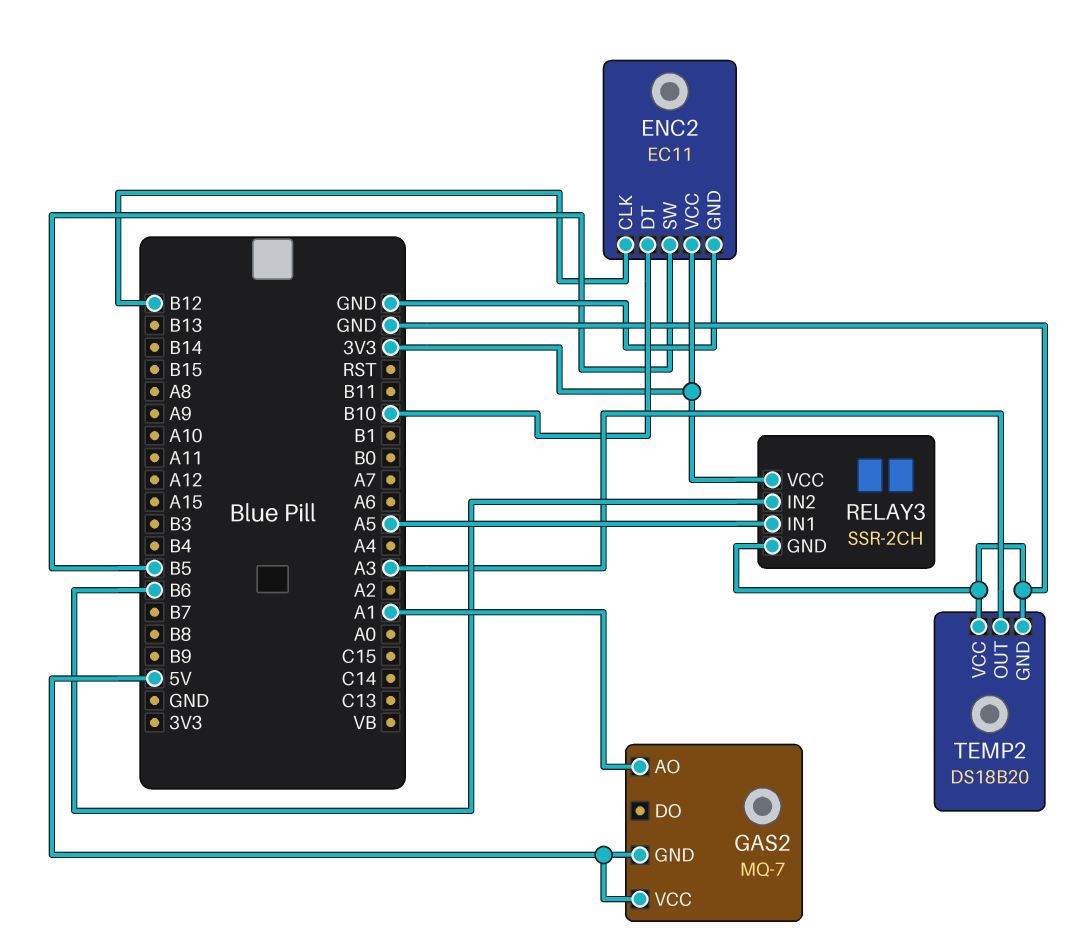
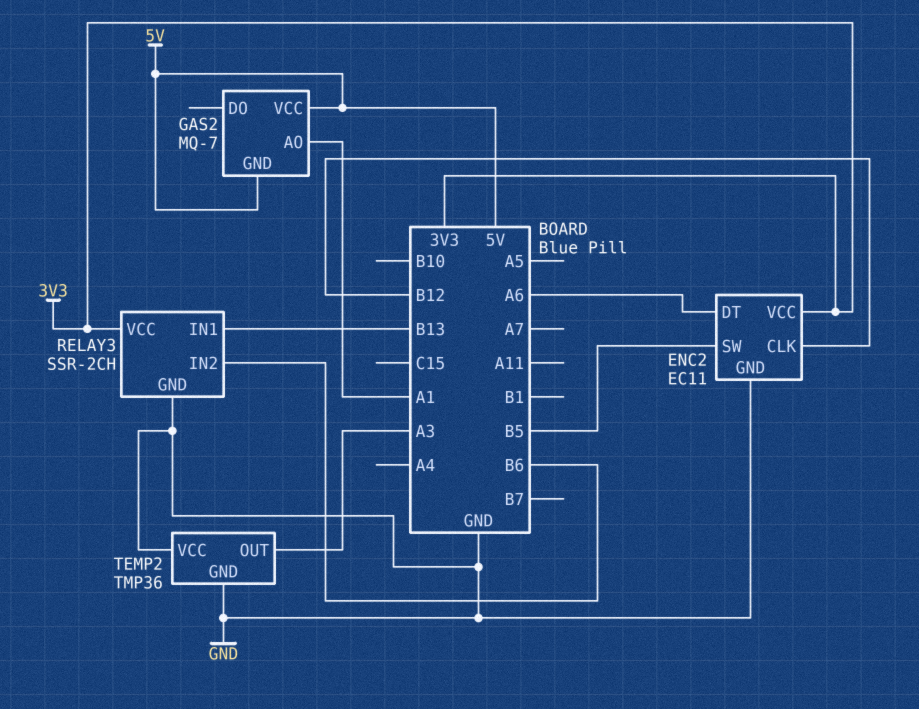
ENC2 pin DT: B10 -> A6
RELAY3 pin IN1: A5 -> B13
TEMP2: DS18B20 -> TMP36

